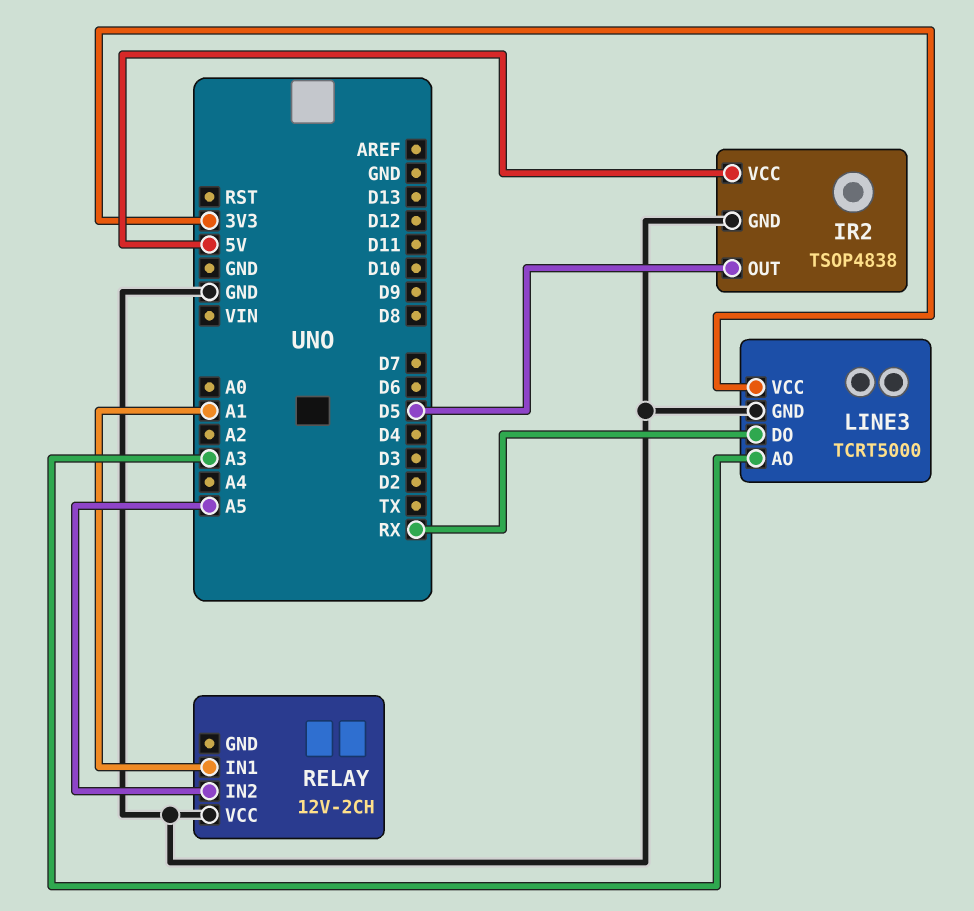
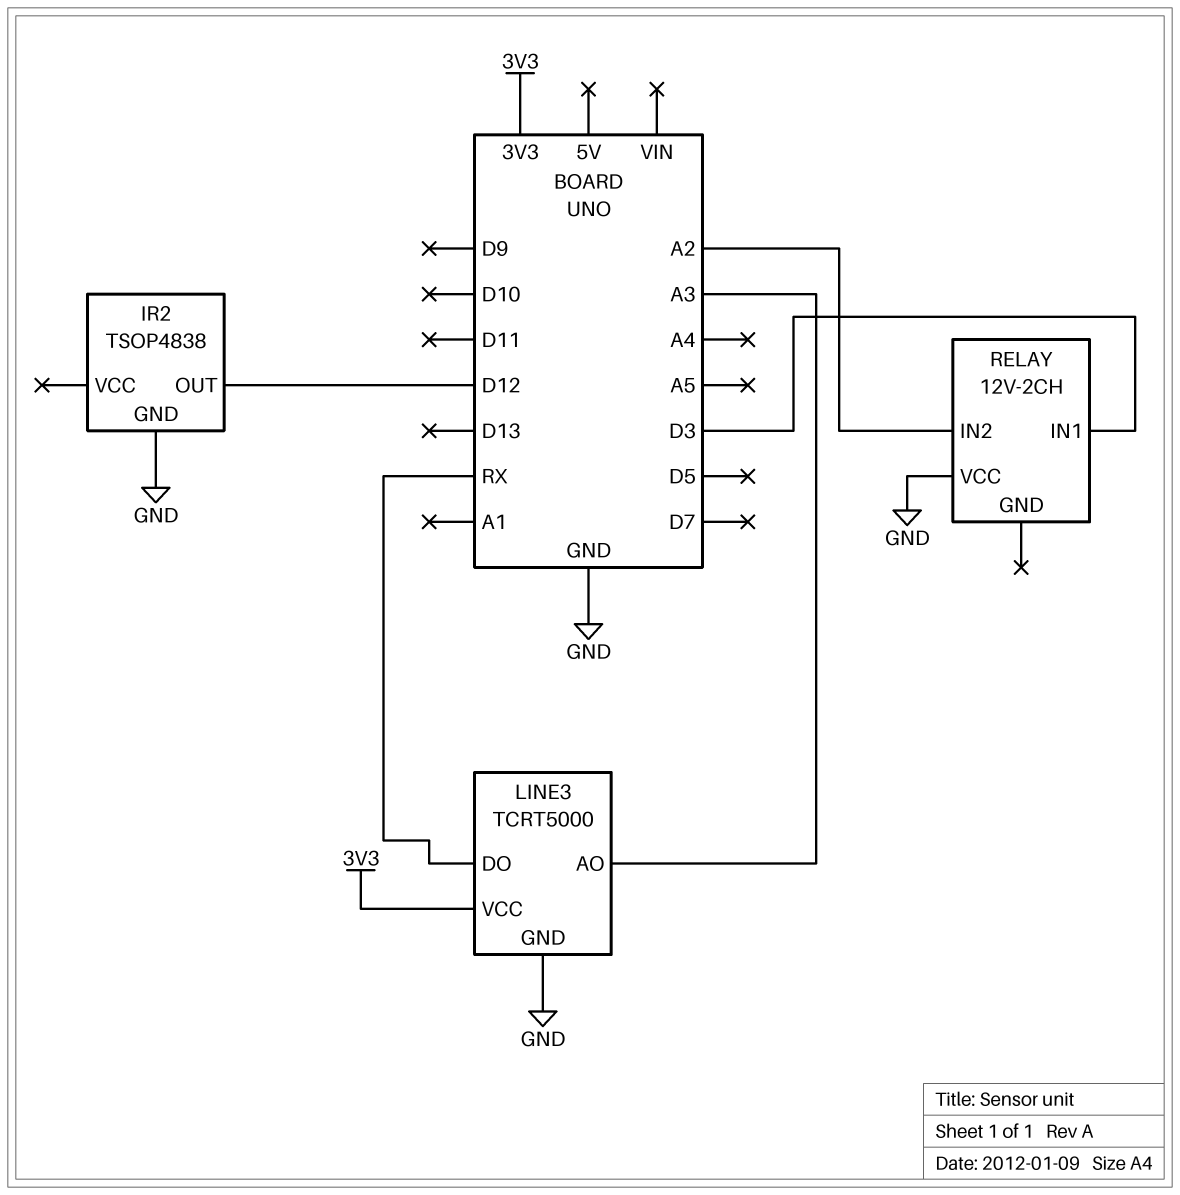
IR2 pin OUT: D5 -> D12
IR2 pin VCC: 5V -> none
RELAY pin IN1: A1 -> D3
RELAY pin IN2: A5 -> A2

